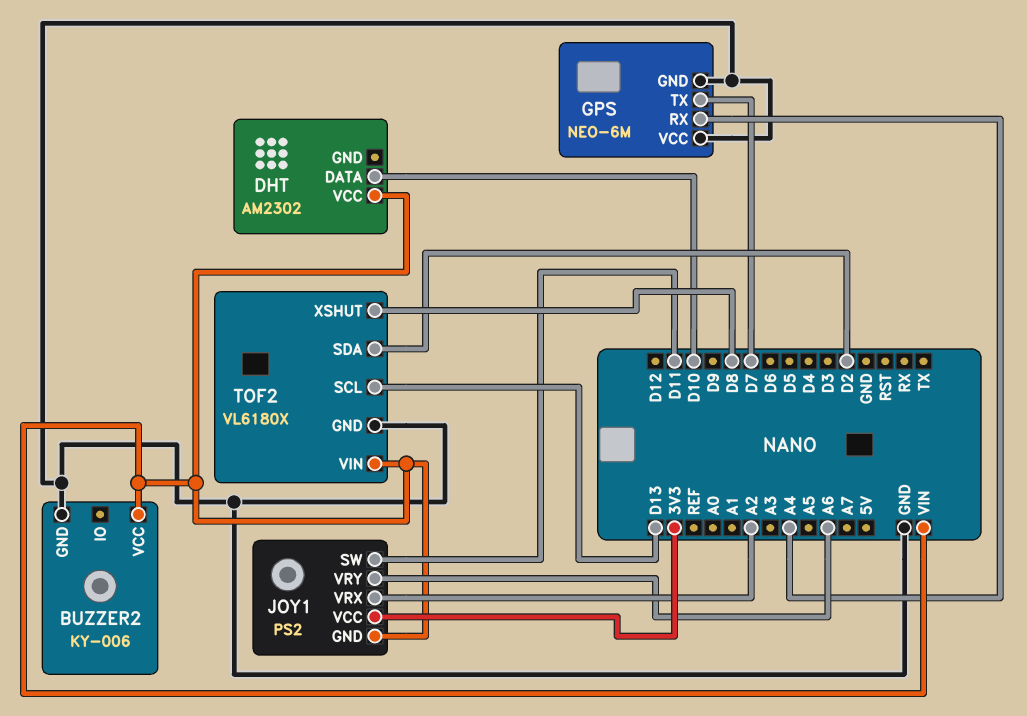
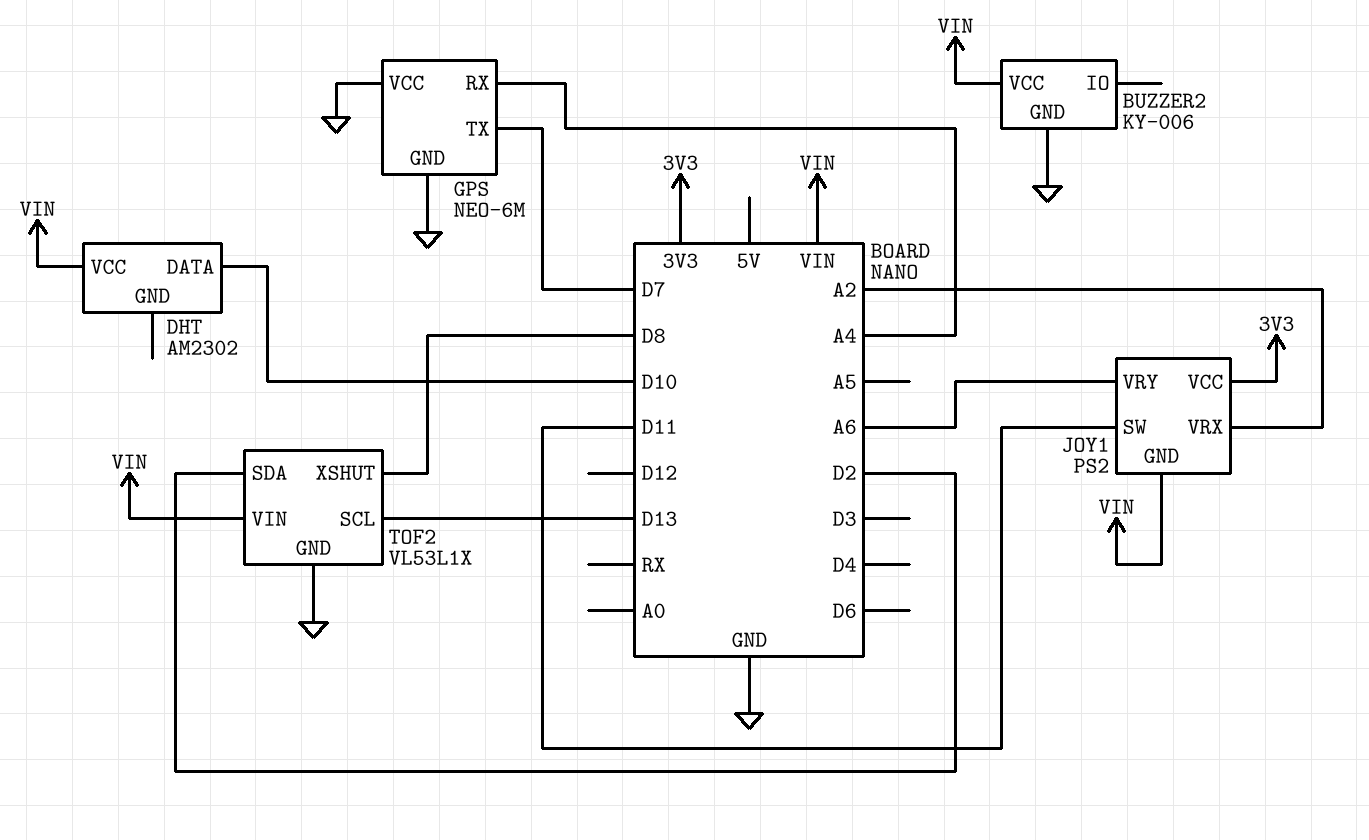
TOF2: VL6180X -> VL53L1X

